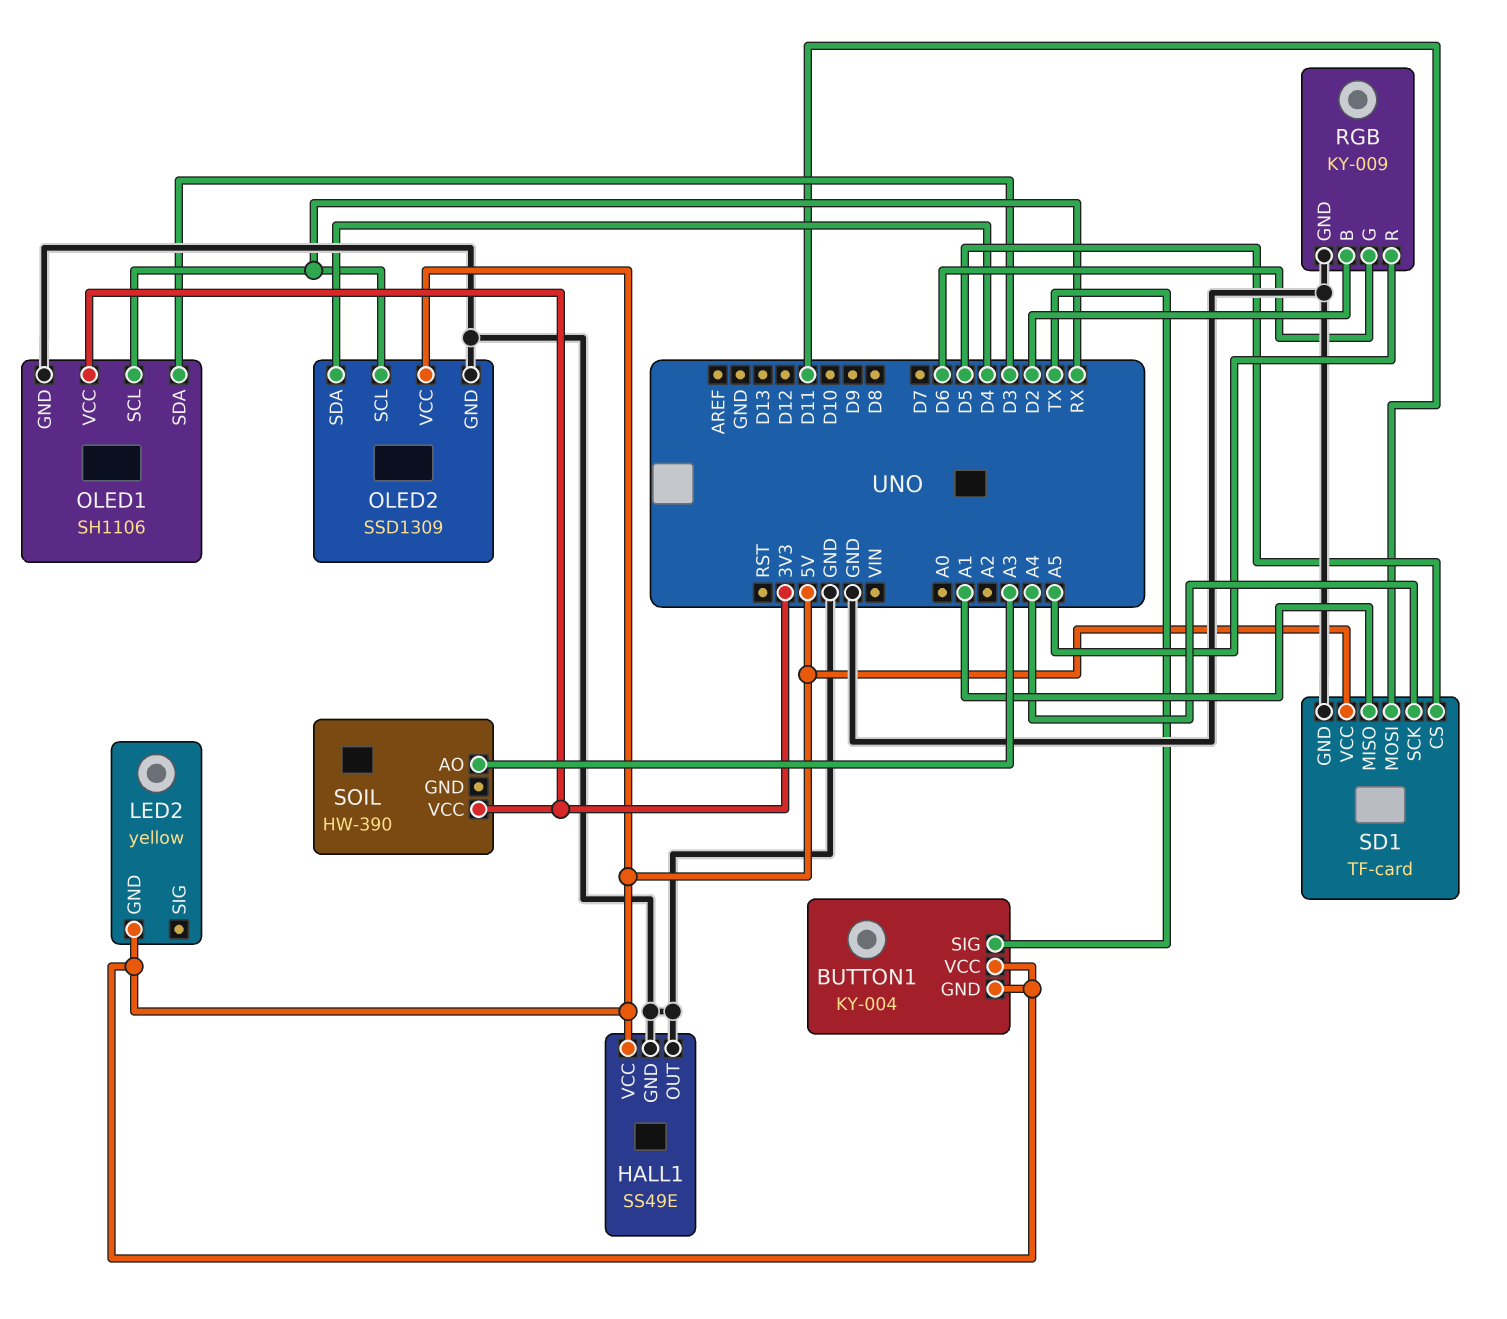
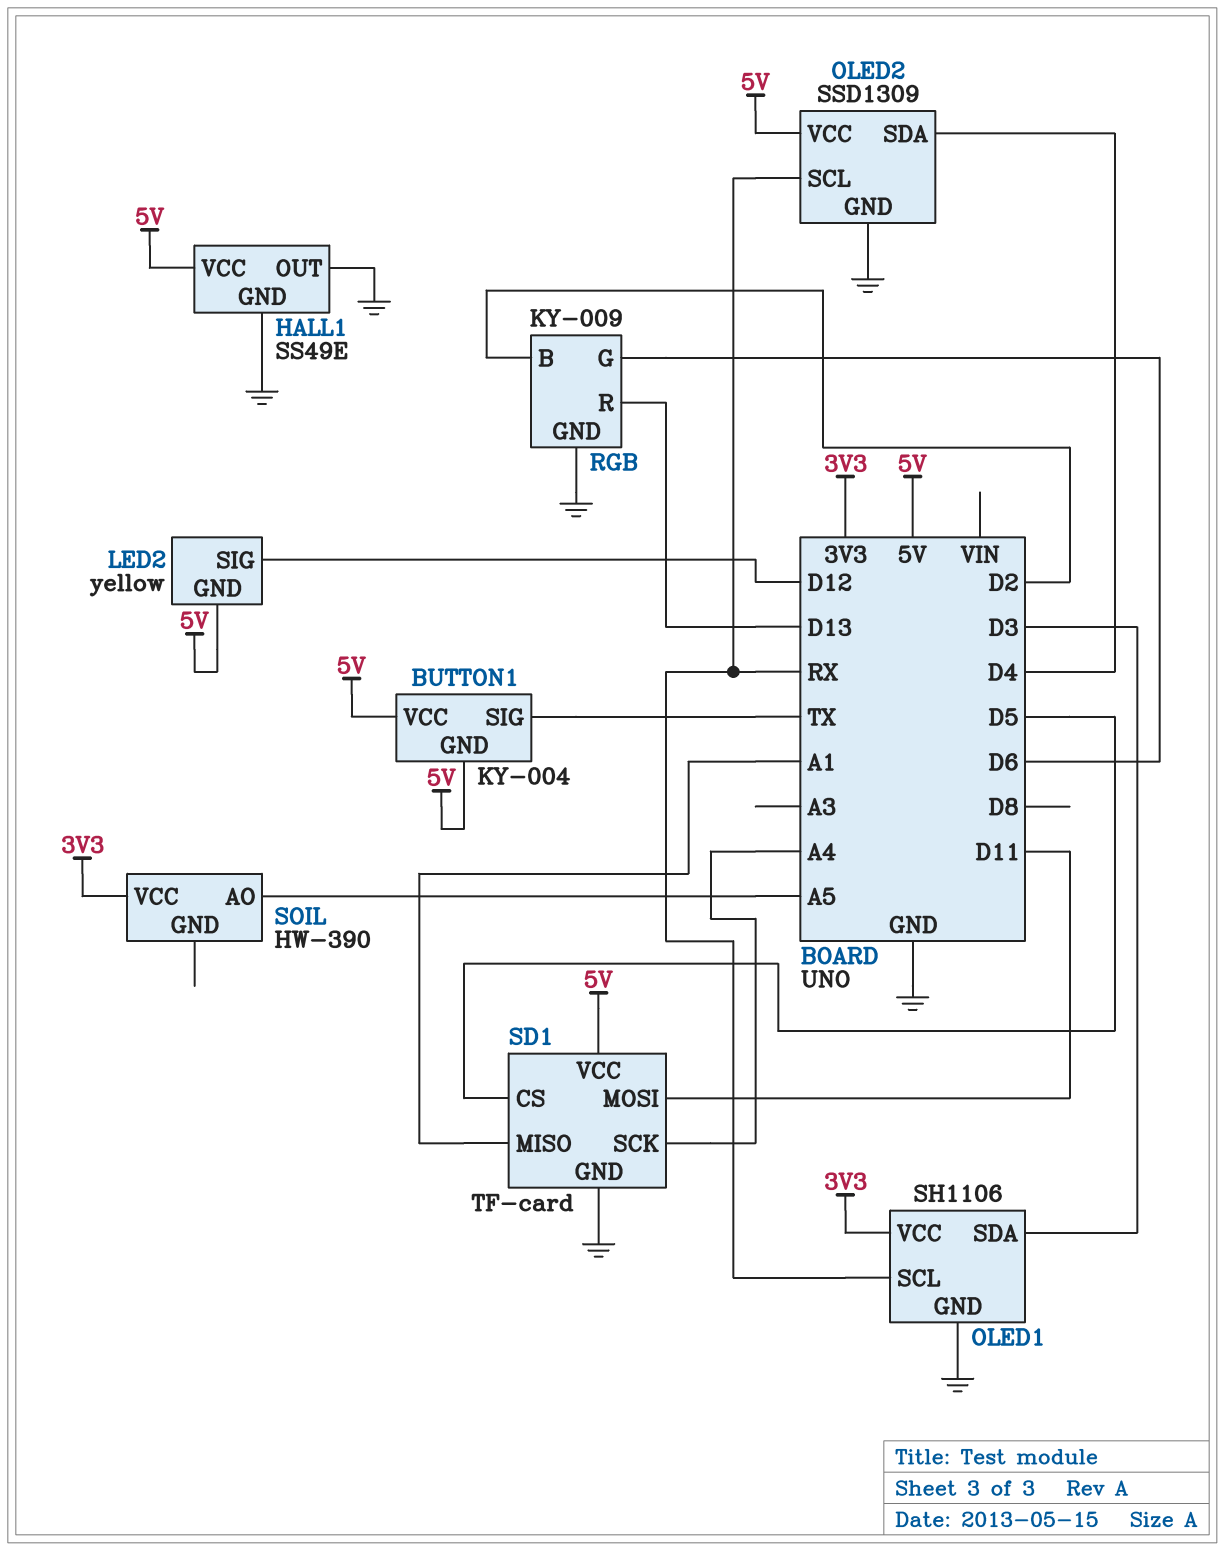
LED2 pin SIG: none -> D12
RGB pin R: A5 -> D13
SOIL pin AO: A3 -> A5

